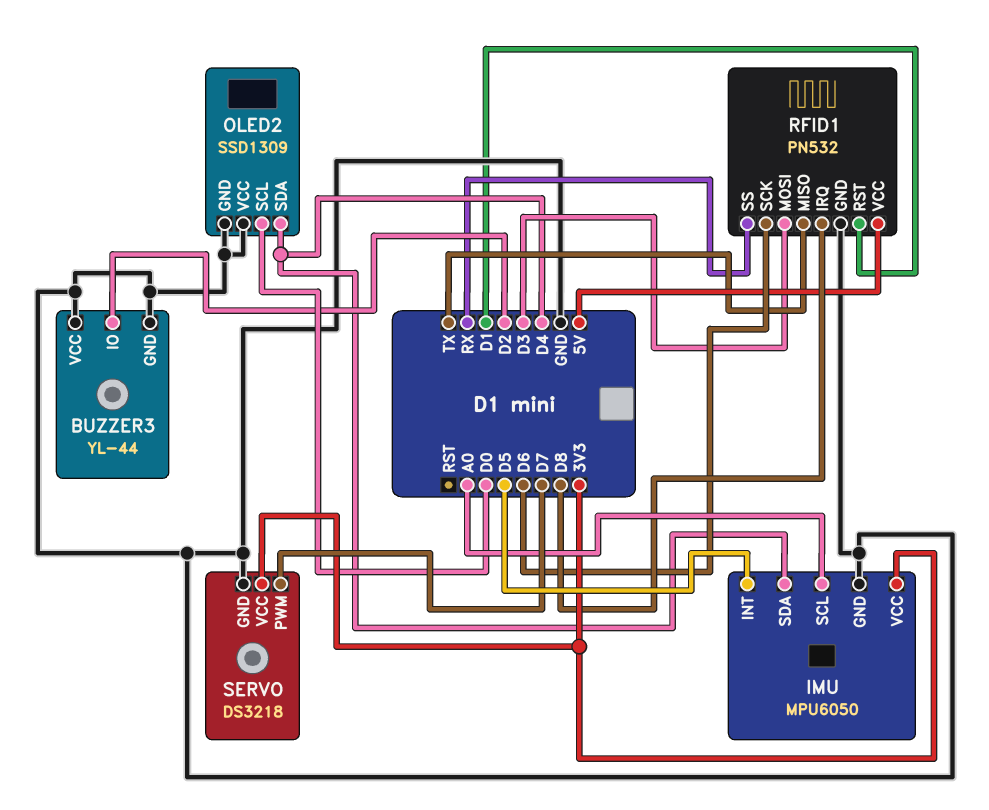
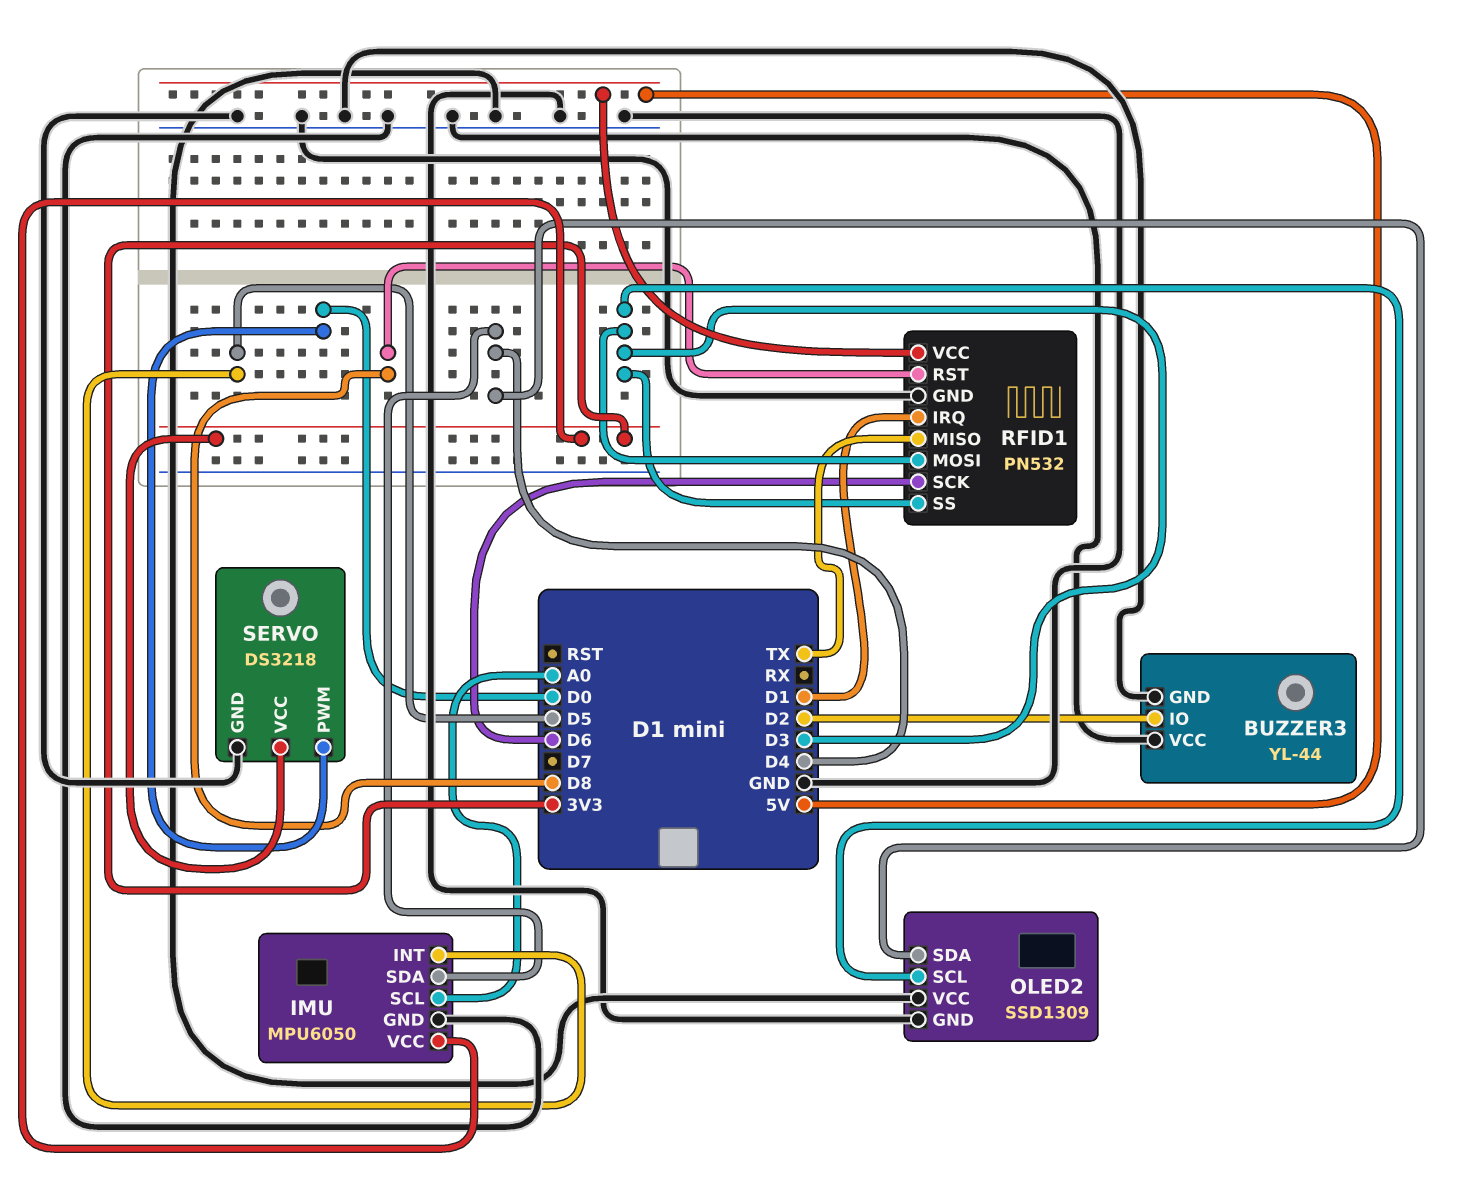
OLED2 pin SCL: D0 -> D3
RFID1 pin IRQ: D8 -> D1
RFID1 pin RST: D1 -> D8
RFID1 pin SS: RX -> D3
SERVO pin PWM: D7 -> D0

